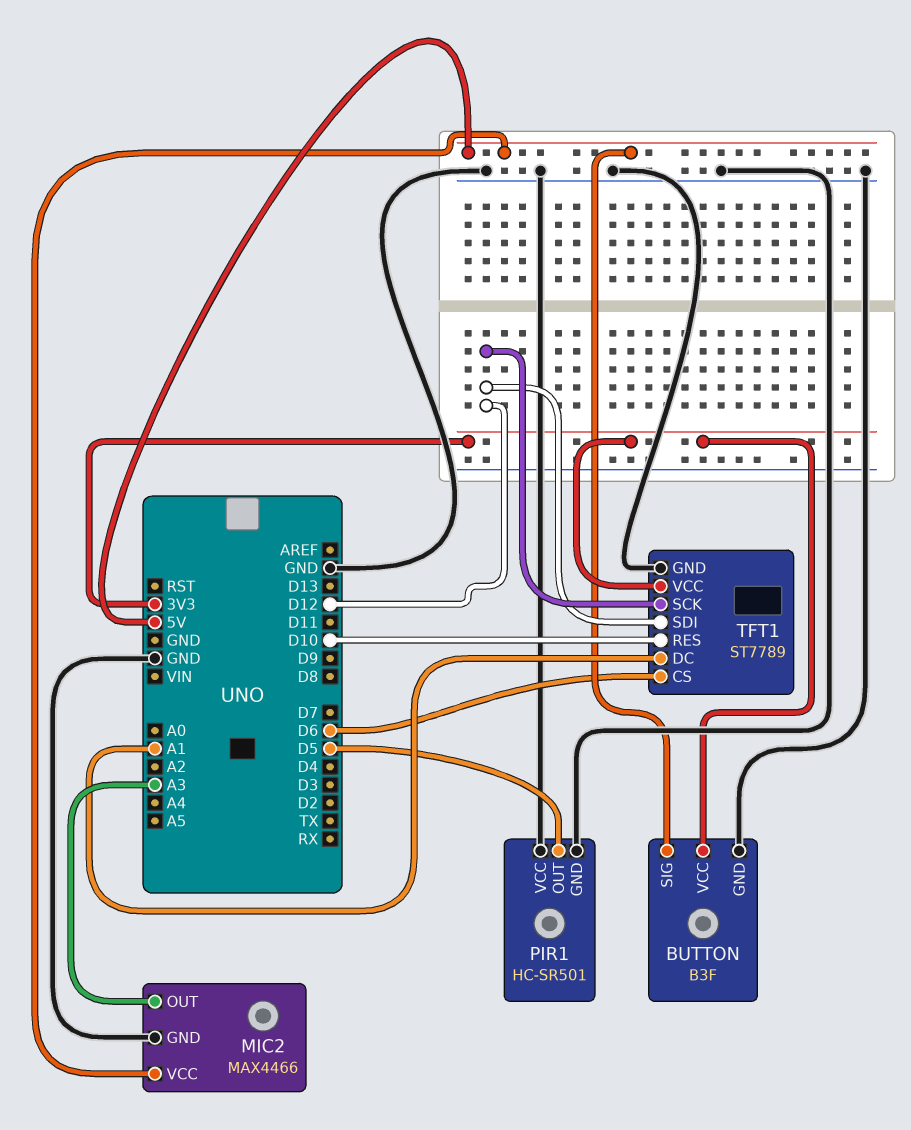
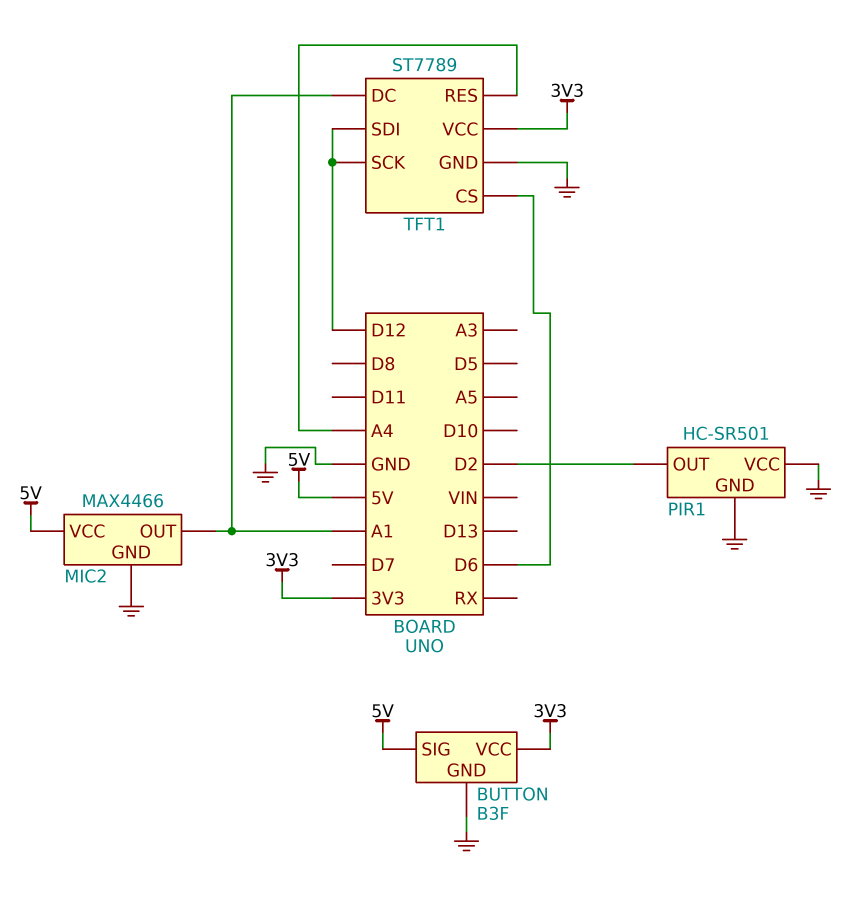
MIC2 pin OUT: A3 -> A1
PIR1 pin OUT: D5 -> D2
TFT1 pin RES: D10 -> A4

